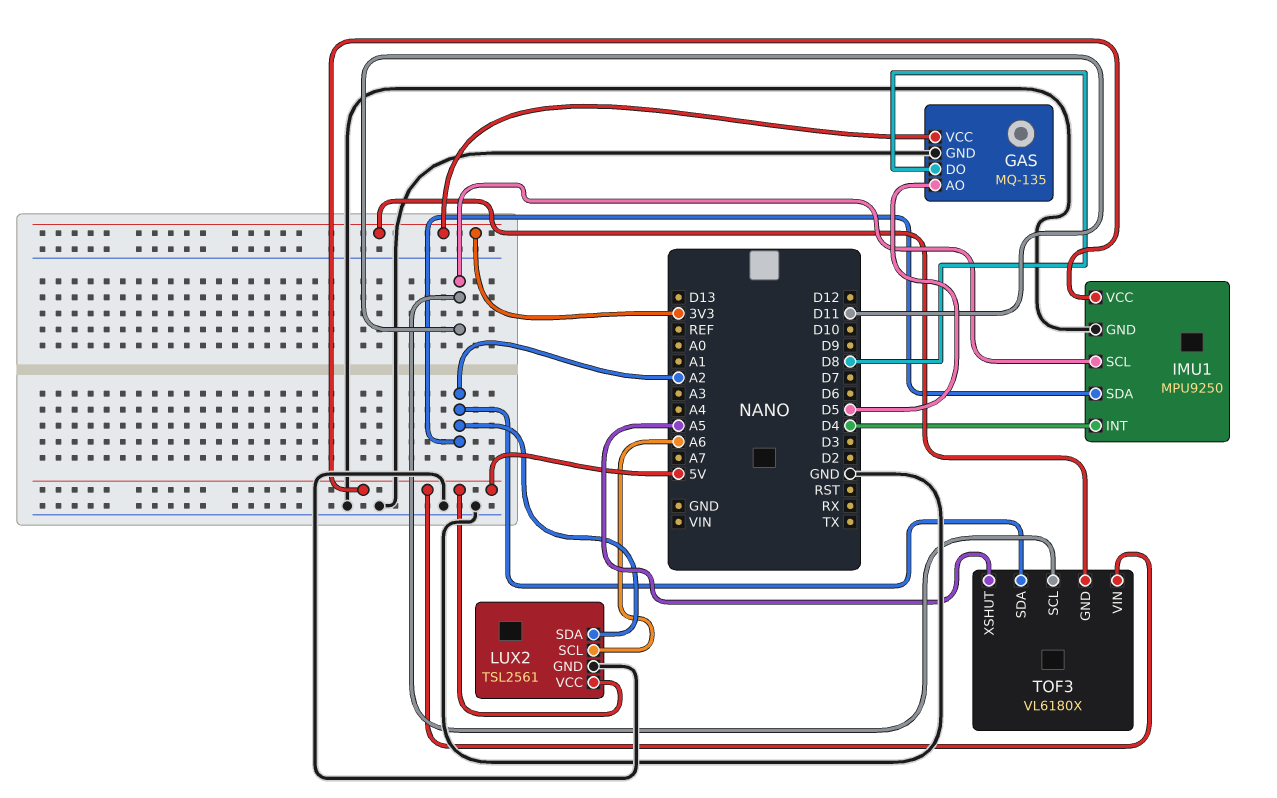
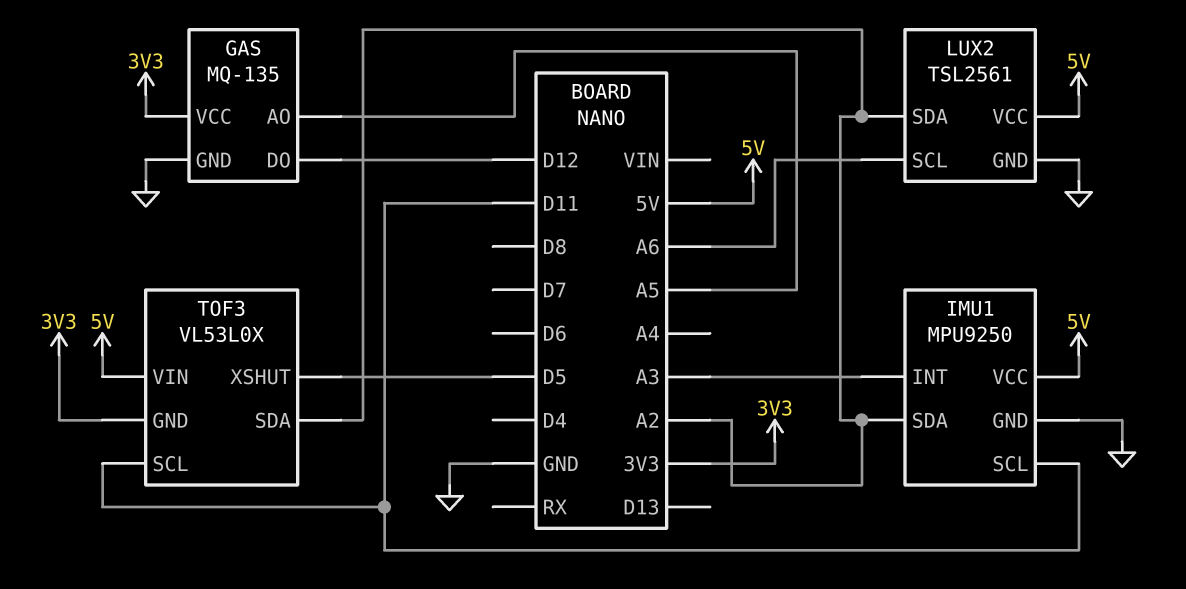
GAS pin AO: D5 -> A5
GAS pin DO: D8 -> D12
IMU1 pin INT: D4 -> A3
TOF3: VL6180X -> VL53L0X
TOF3 pin XSHUT: A5 -> D5

